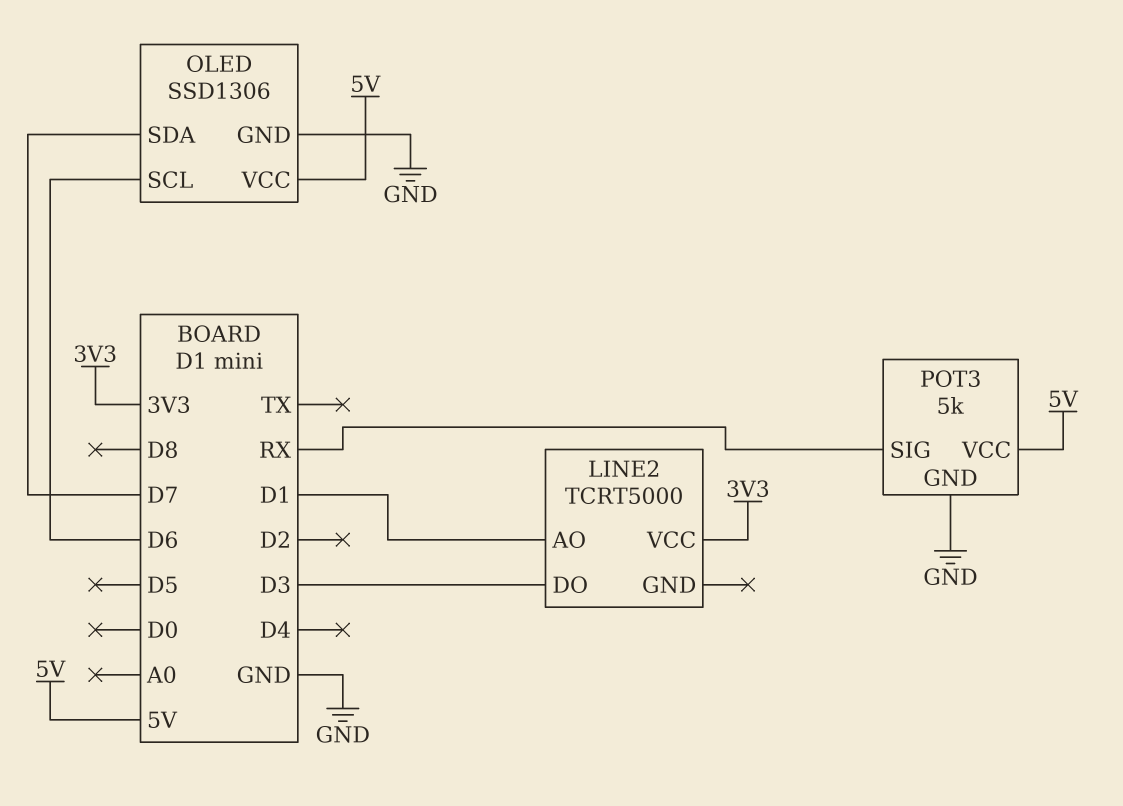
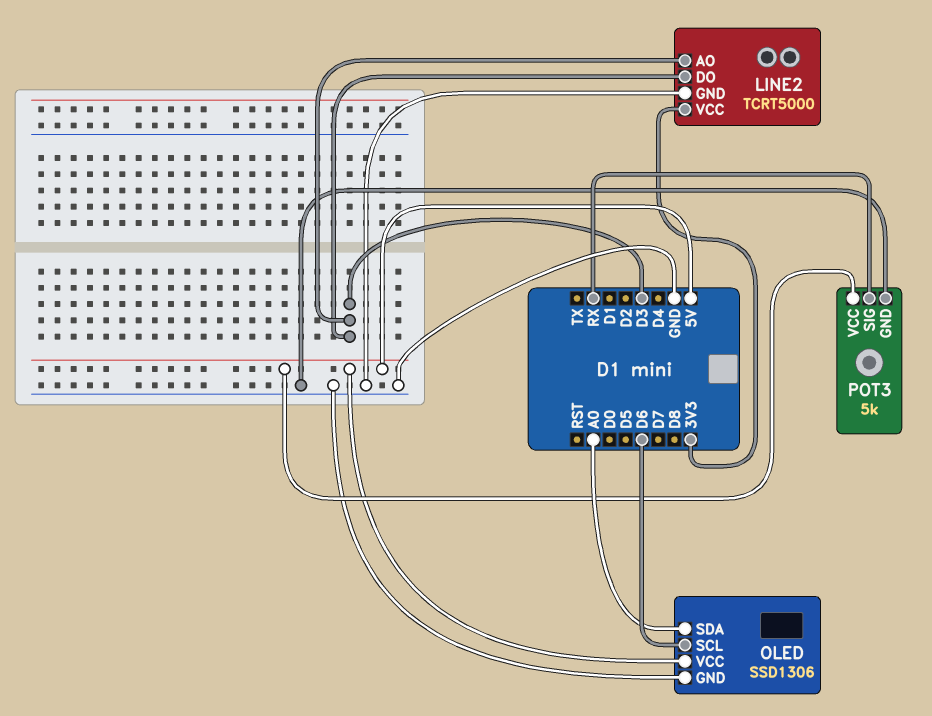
LINE2 pin AO: D1 -> D3
LINE2 pin GND: none -> GND
OLED pin SDA: D7 -> A0

